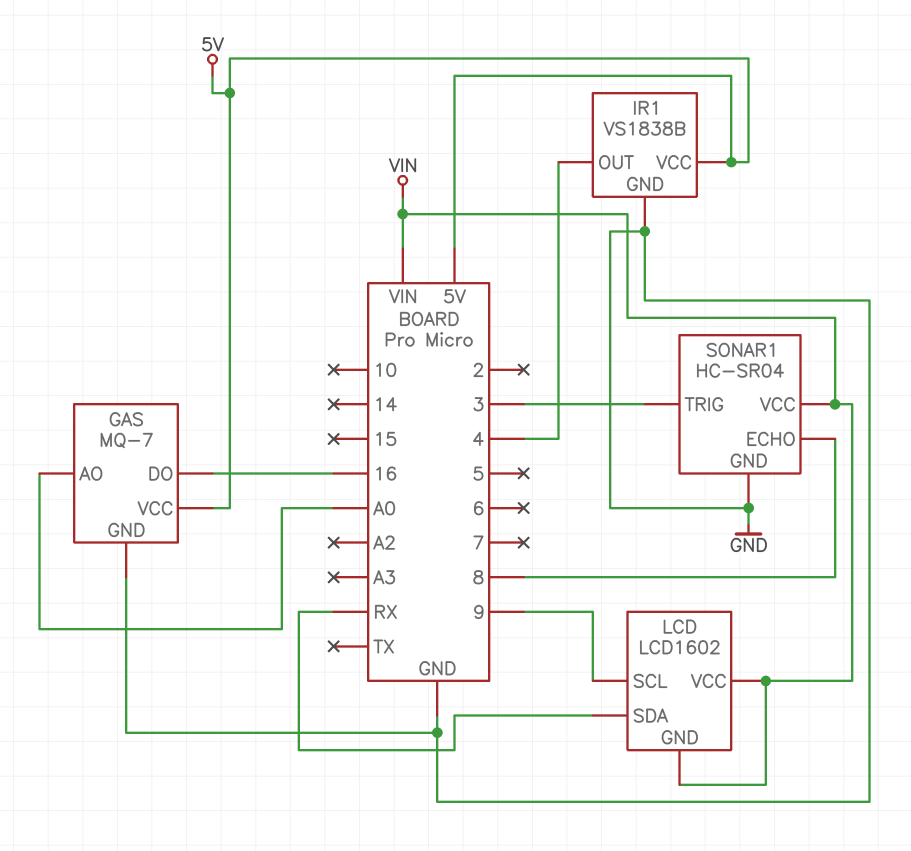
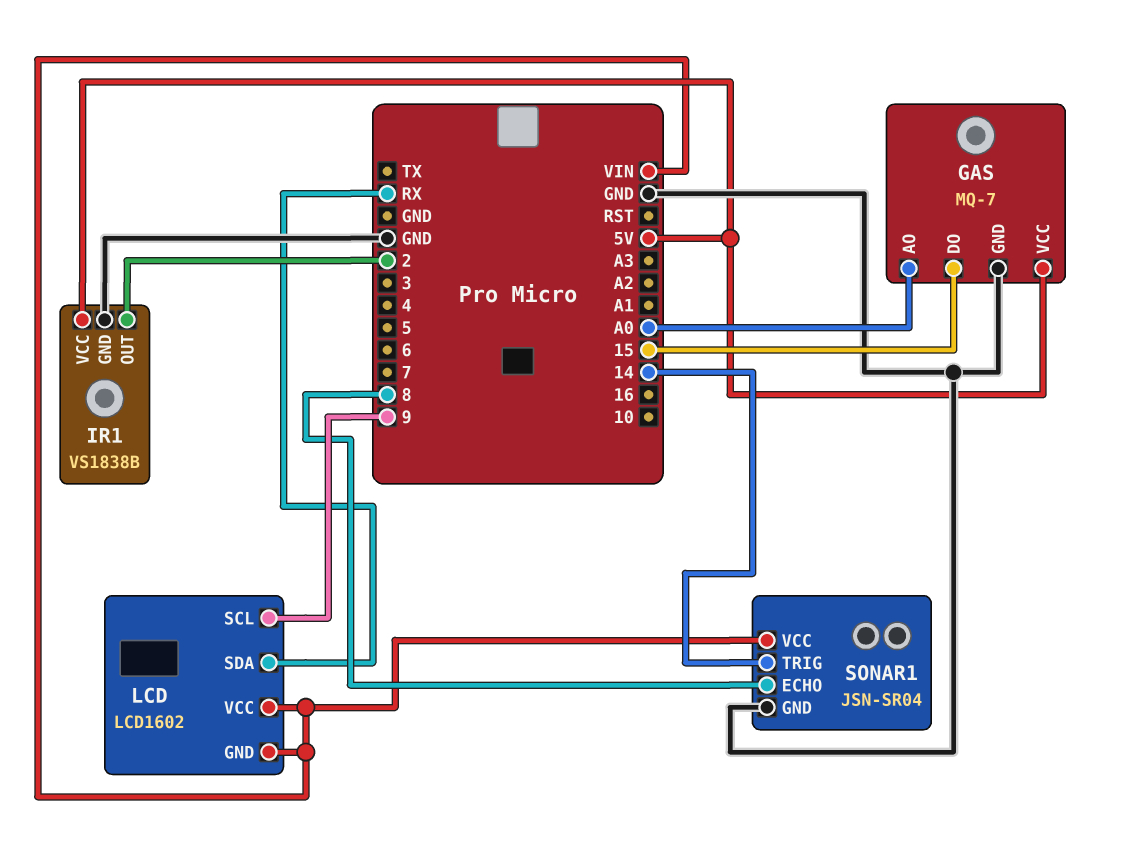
GAS pin DO: 16 -> 15
IR1 pin OUT: 4 -> 2
SONAR1: HC-SR04 -> JSN-SR04
SONAR1 pin TRIG: 3 -> 14

